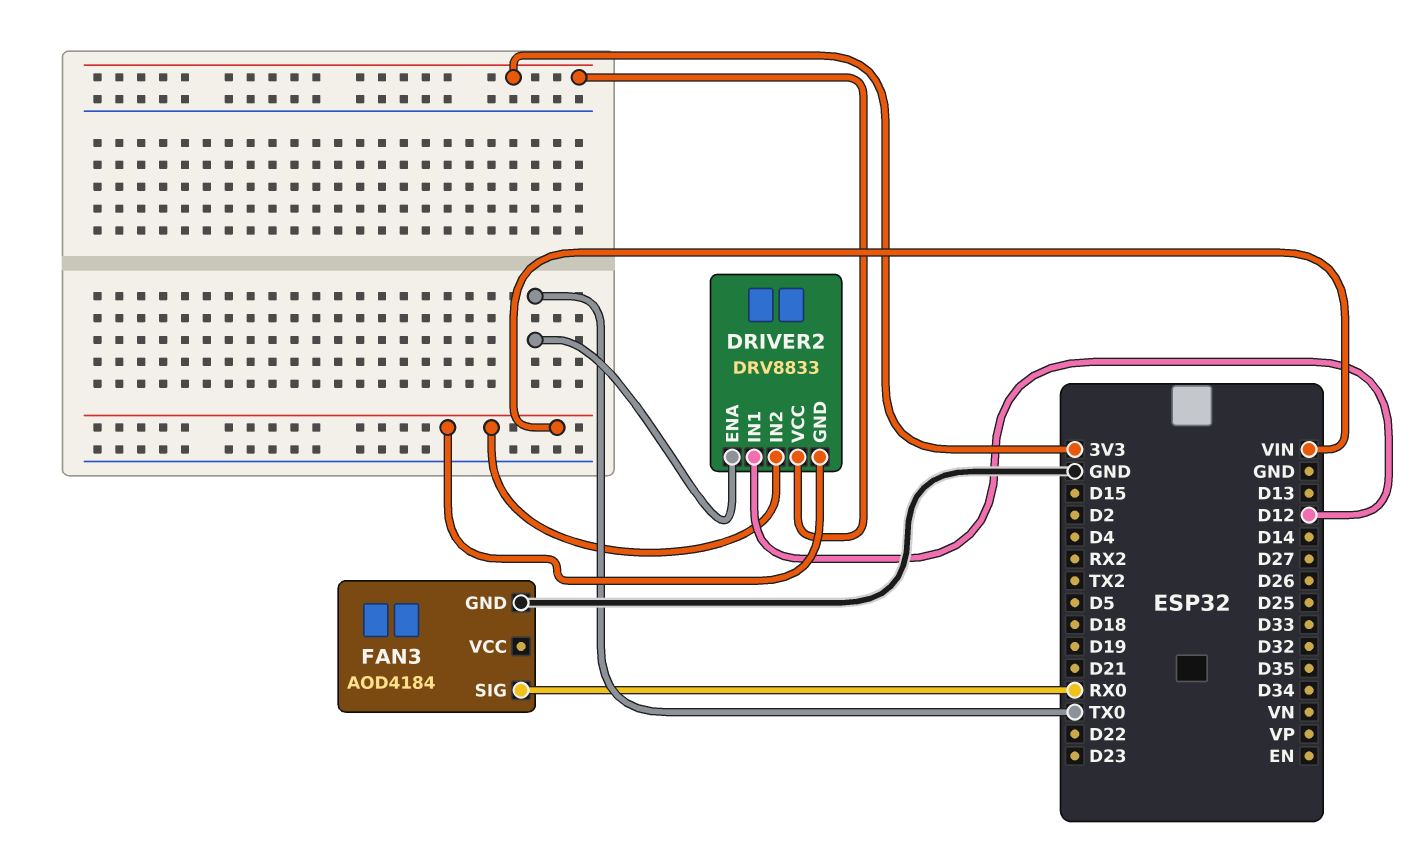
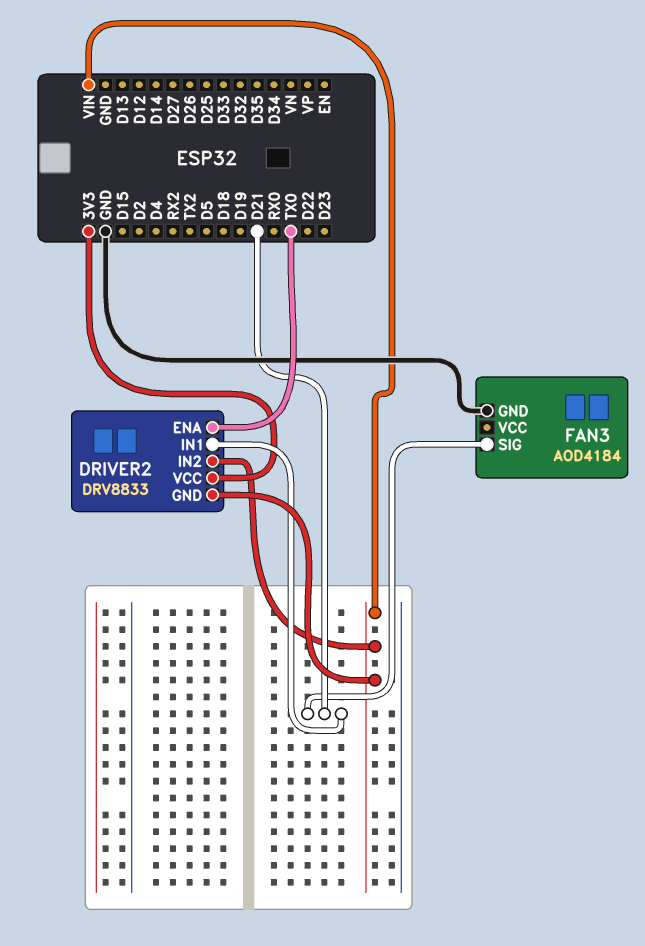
DRIVER2 pin IN1: D12 -> D21
FAN3 pin SIG: RX0 -> D21

